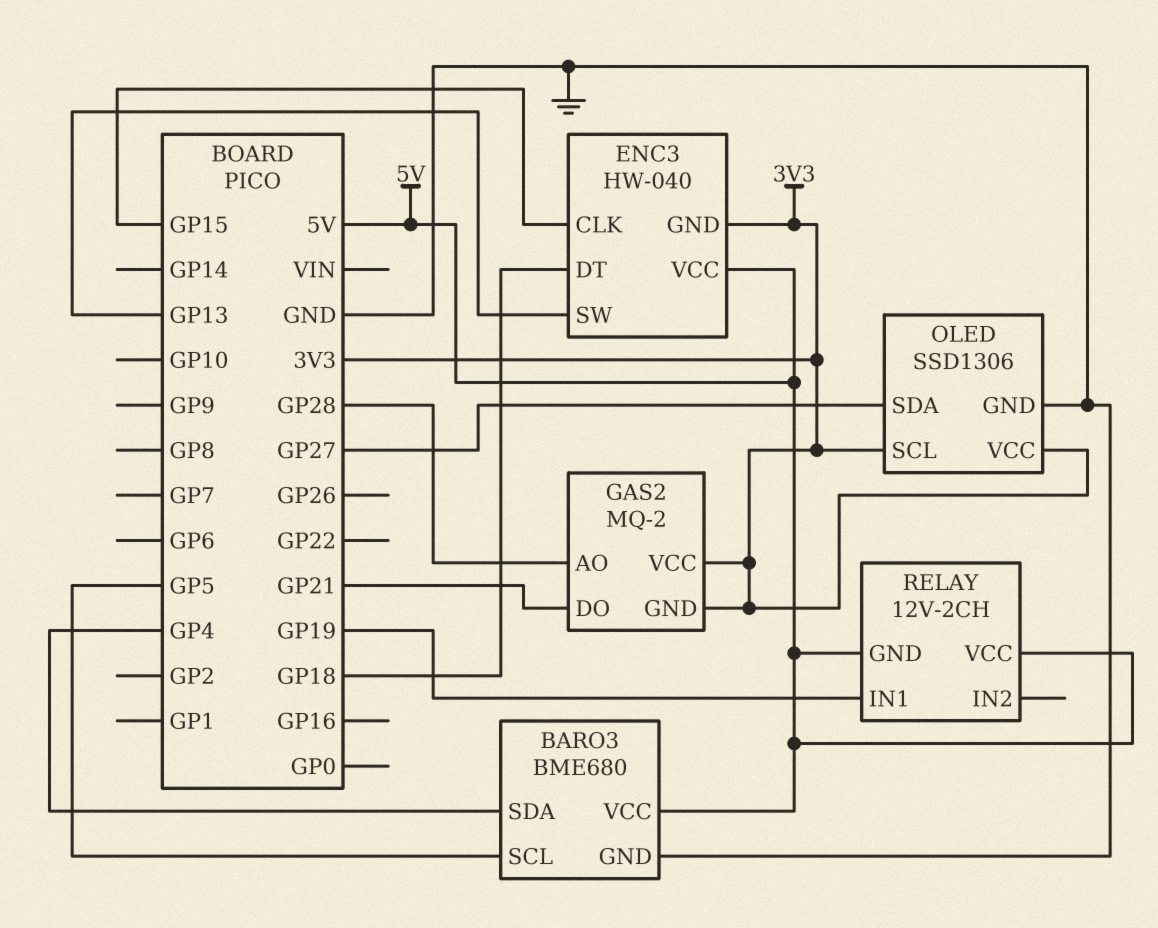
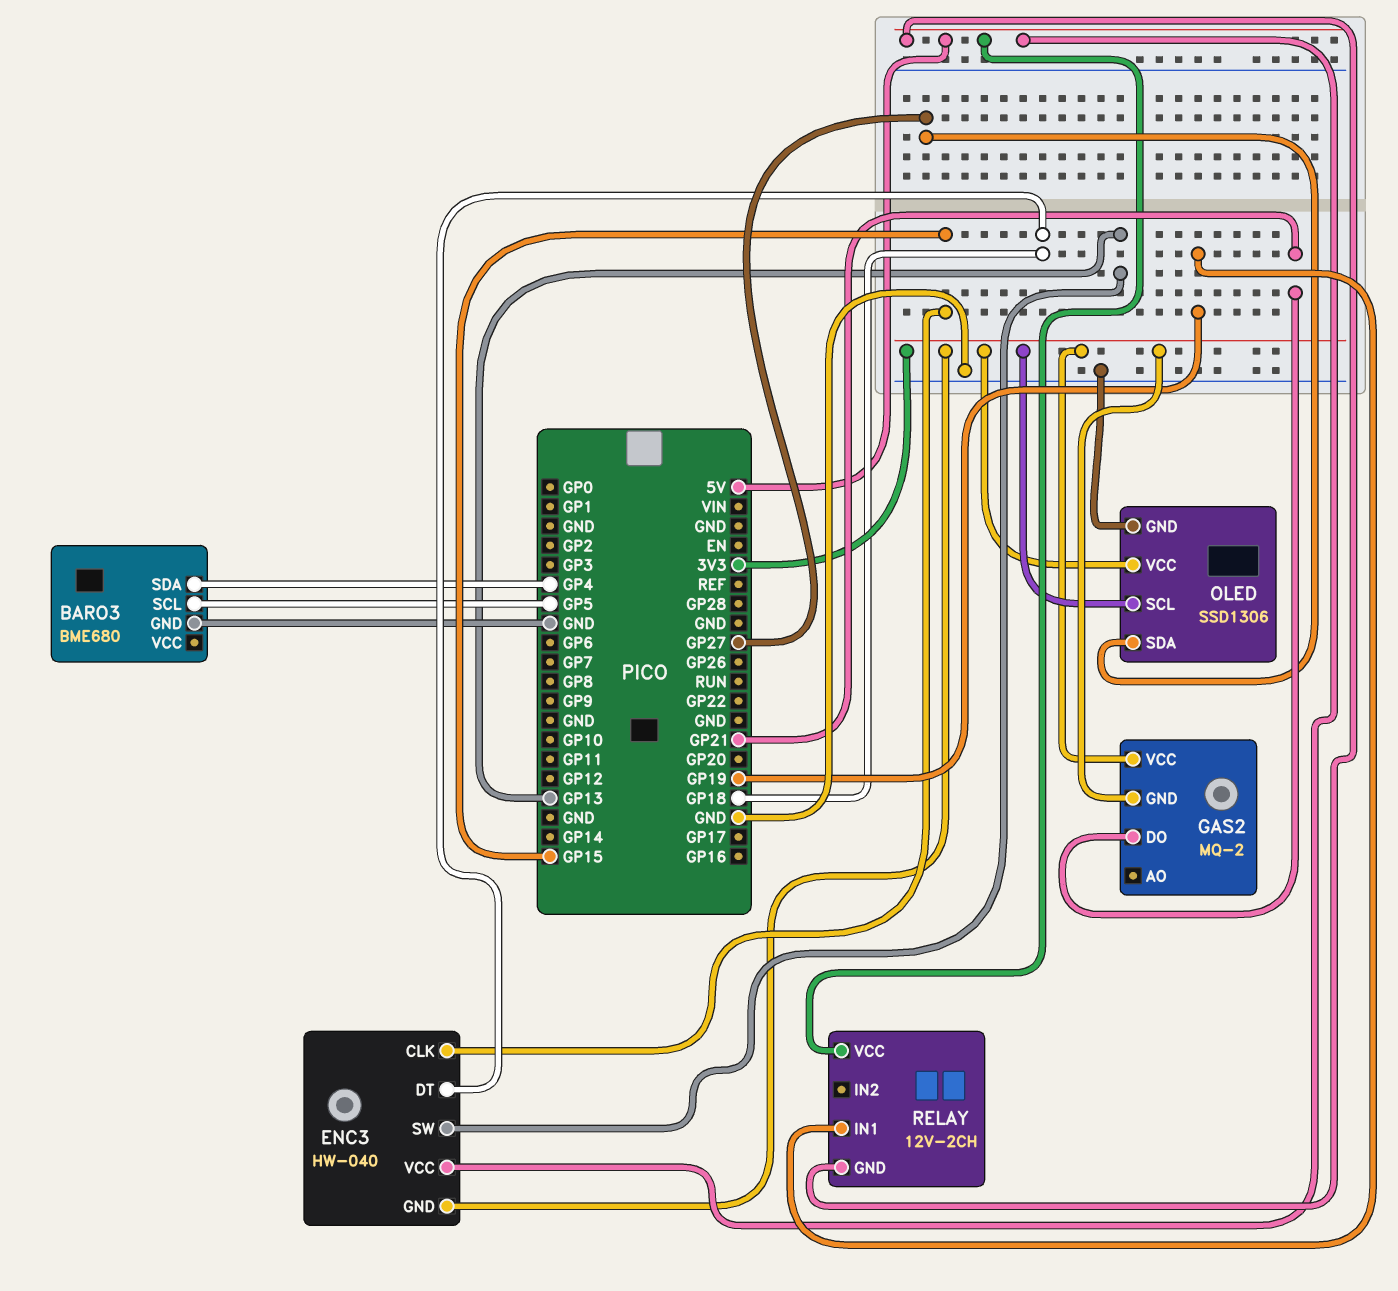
BARO3 pin VCC: 5V -> none
GAS2 pin AO: GP28 -> none

